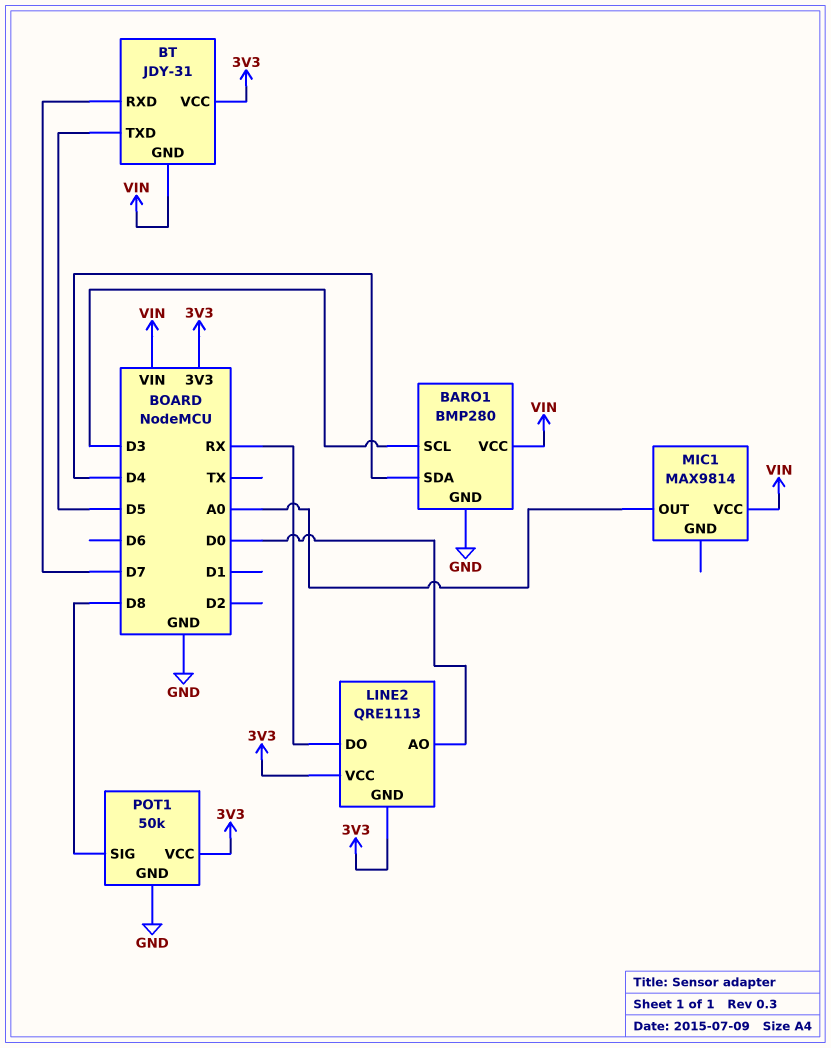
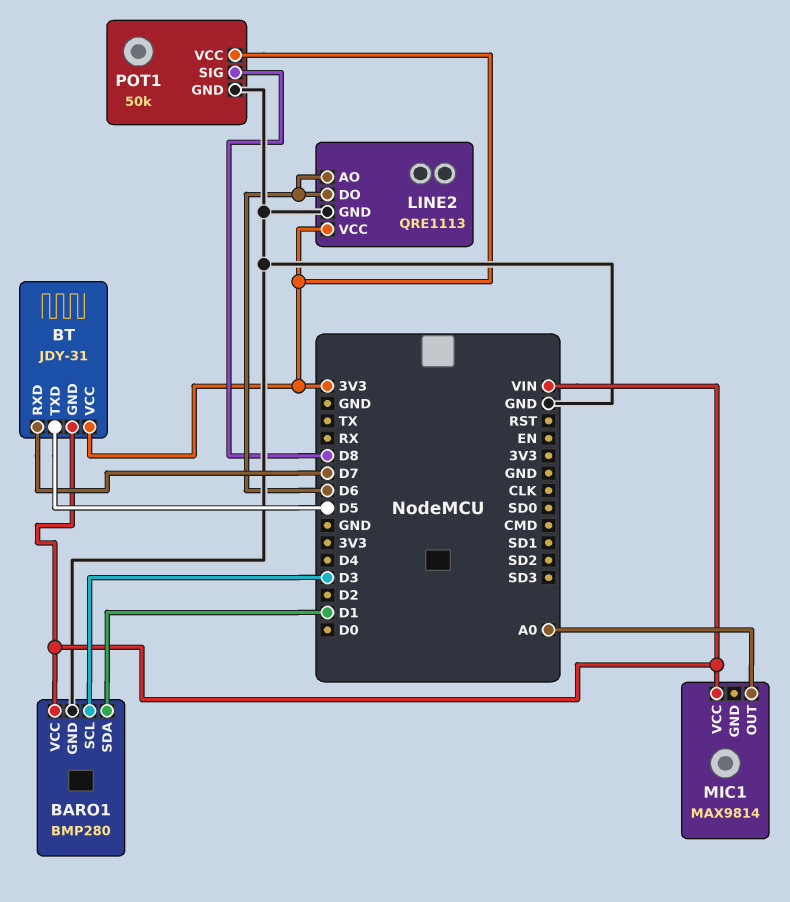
BARO1 pin SDA: D4 -> D1
LINE2 pin AO: D0 -> D6
LINE2 pin DO: RX -> D6
LINE2 pin GND: 3V3 -> GND

